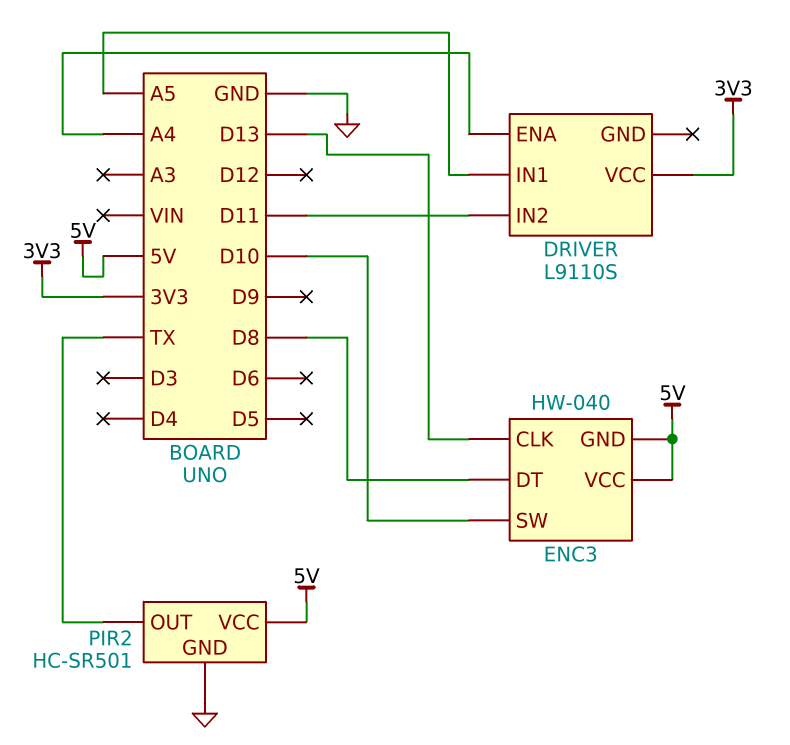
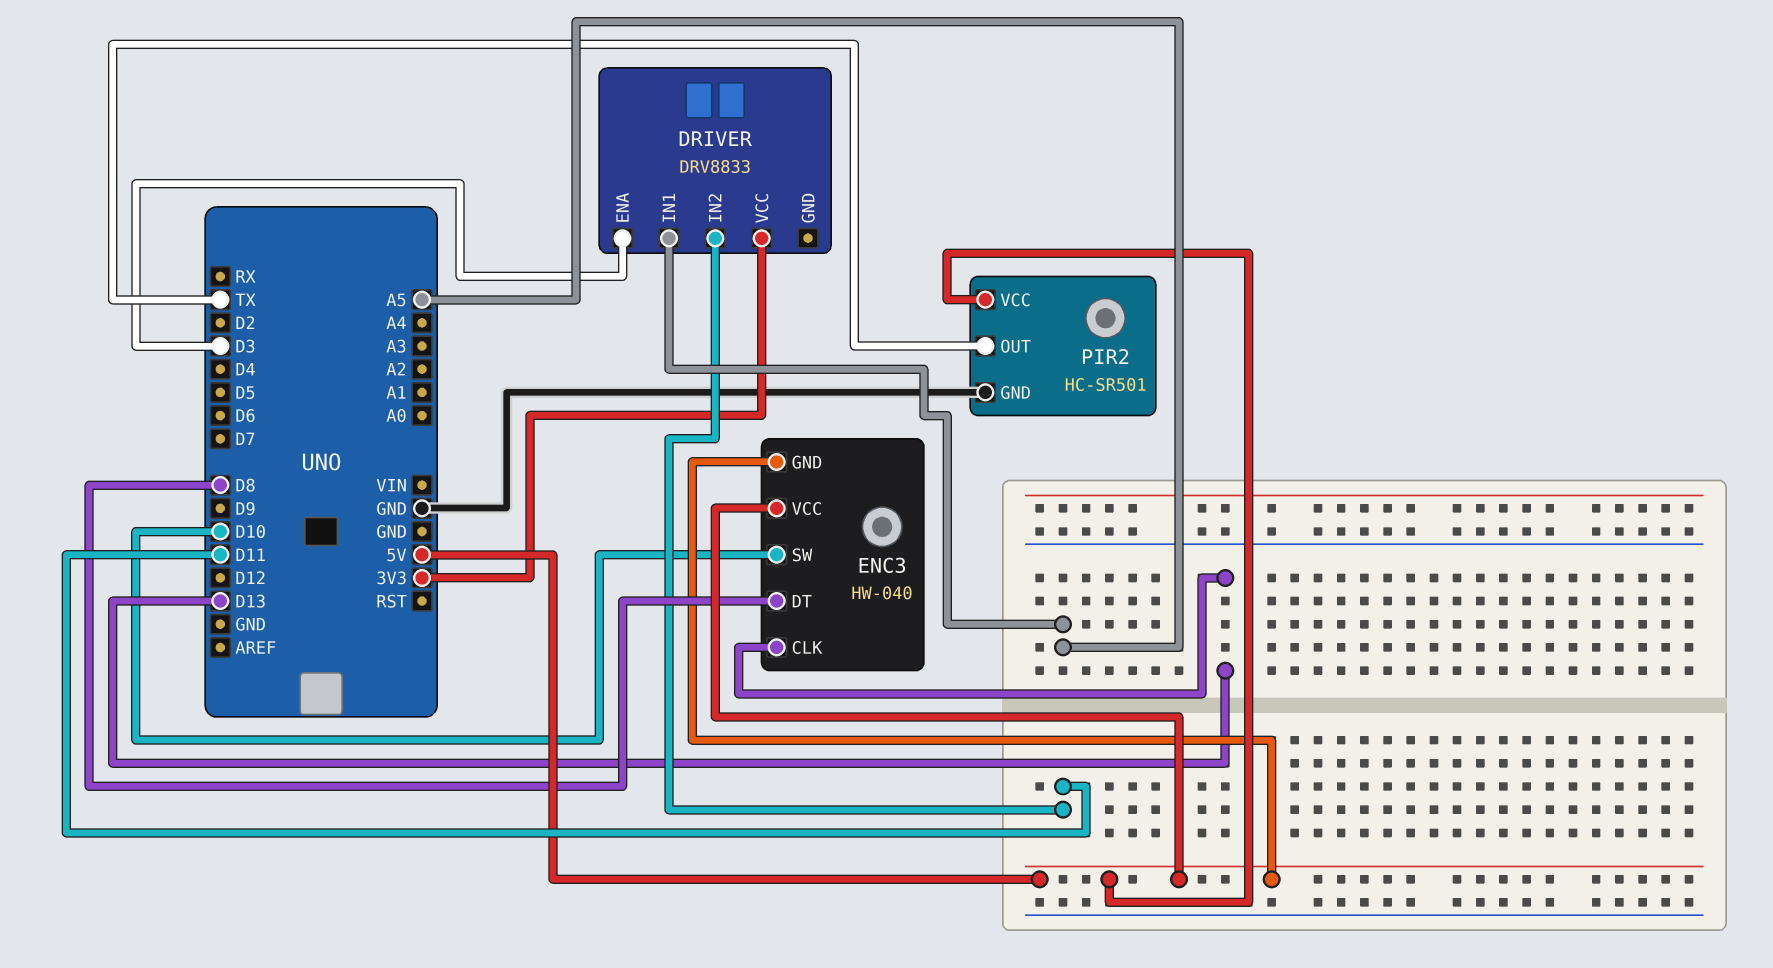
DRIVER: L9110S -> DRV8833
DRIVER pin ENA: A4 -> D3

